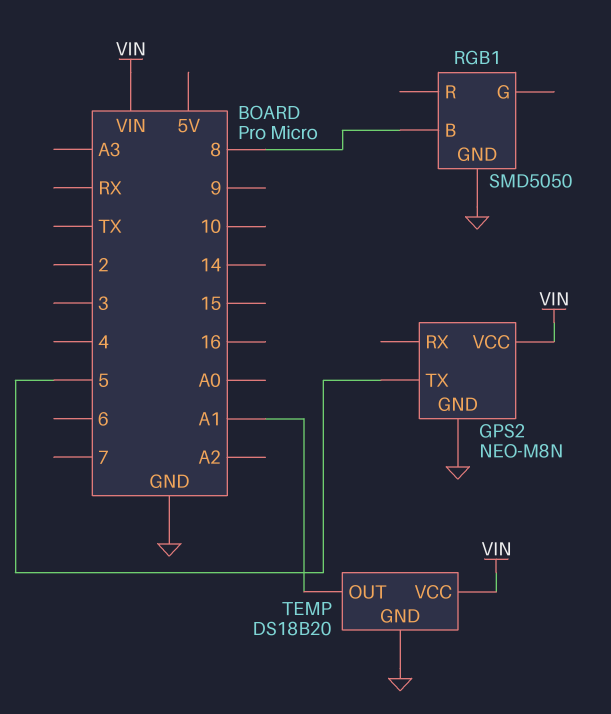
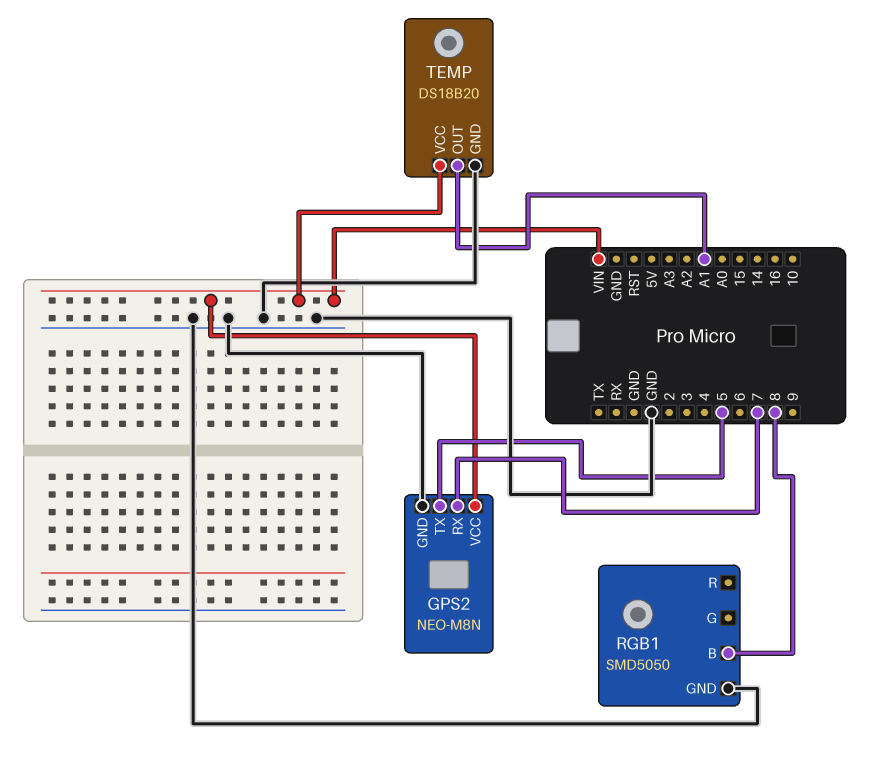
GPS2 pin RX: none -> 7

